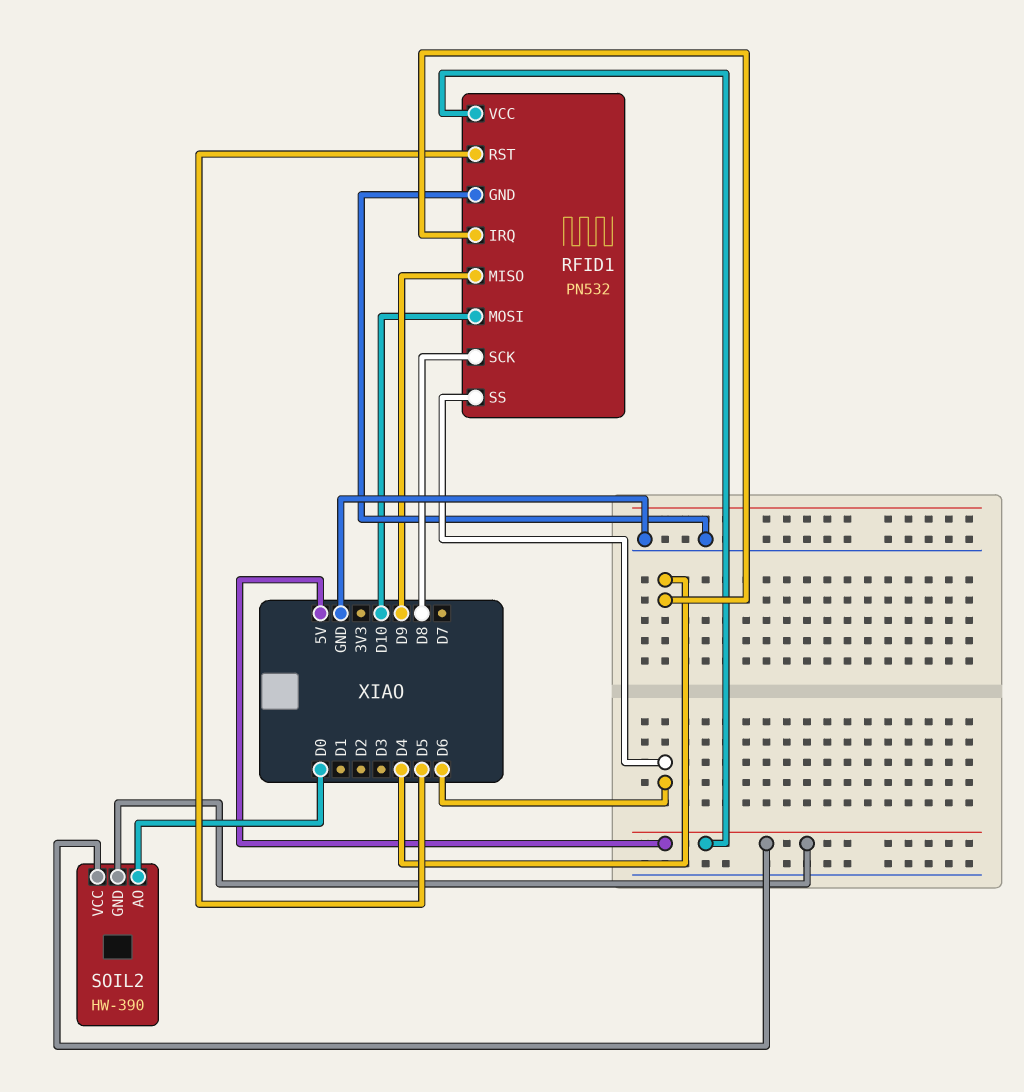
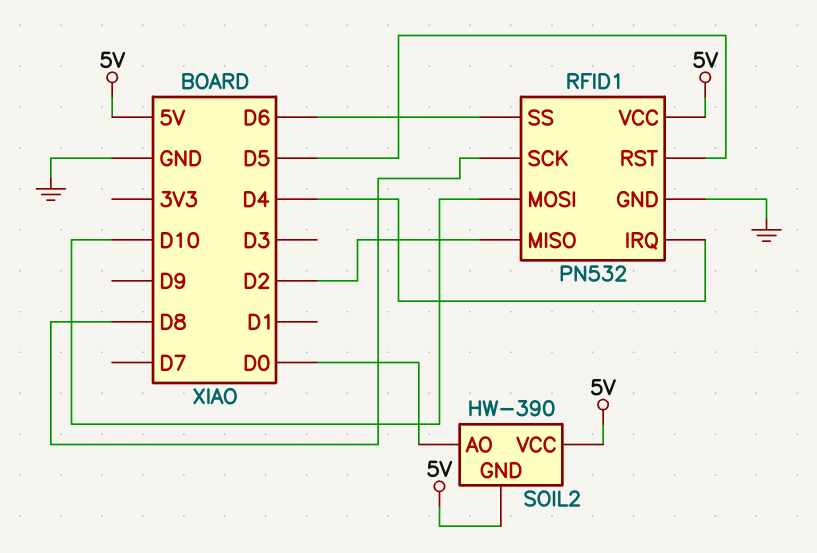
RFID1 pin MISO: D9 -> D2

